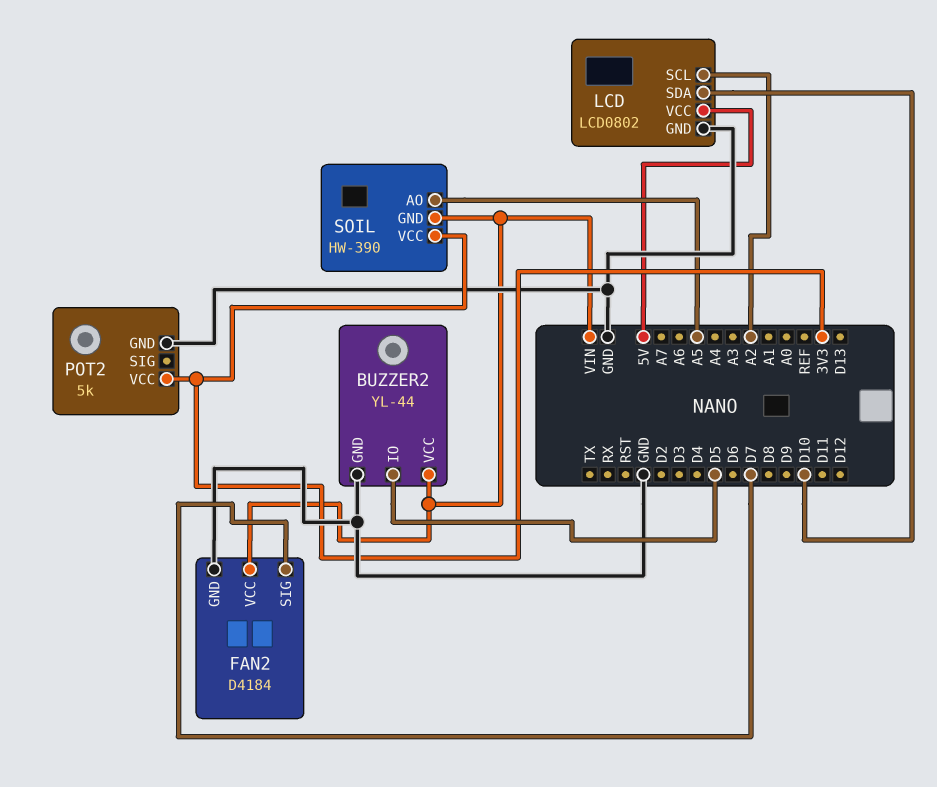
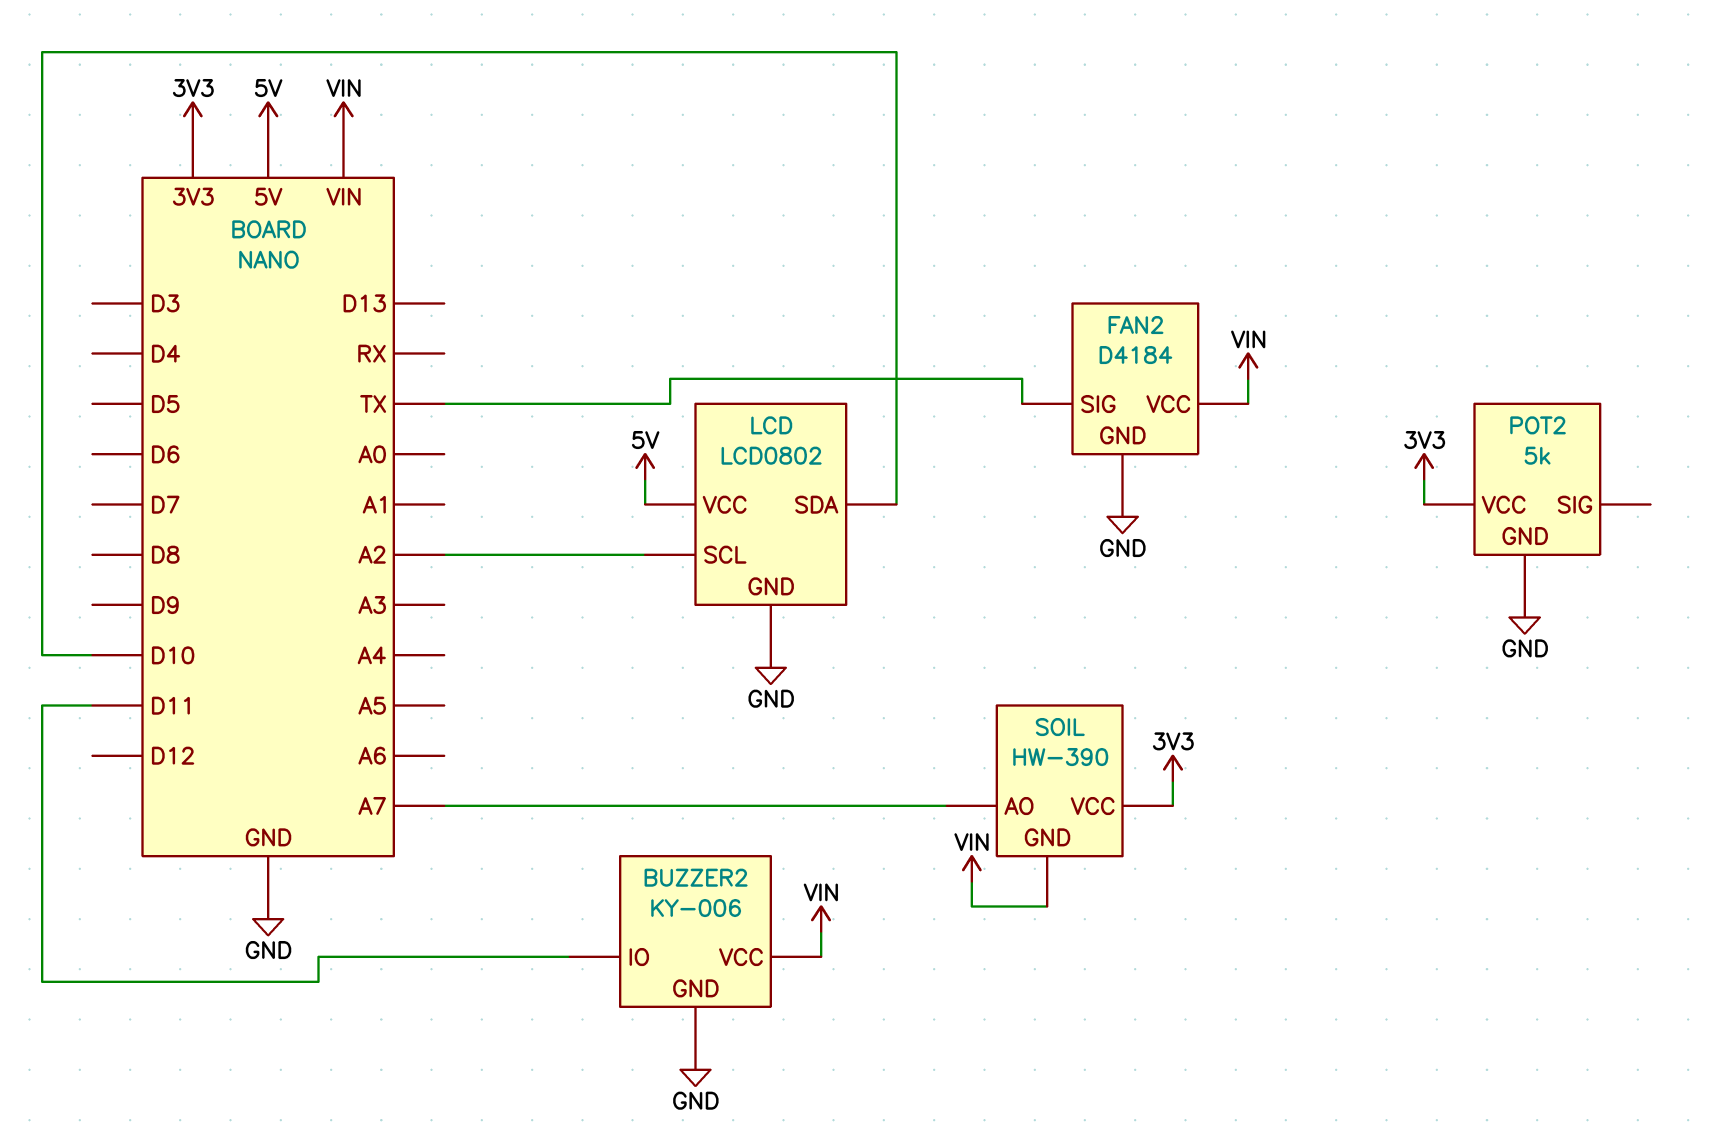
BUZZER2: YL-44 -> KY-006
BUZZER2 pin IO: D5 -> D11
FAN2 pin SIG: D7 -> TX
SOIL pin AO: A5 -> A7

